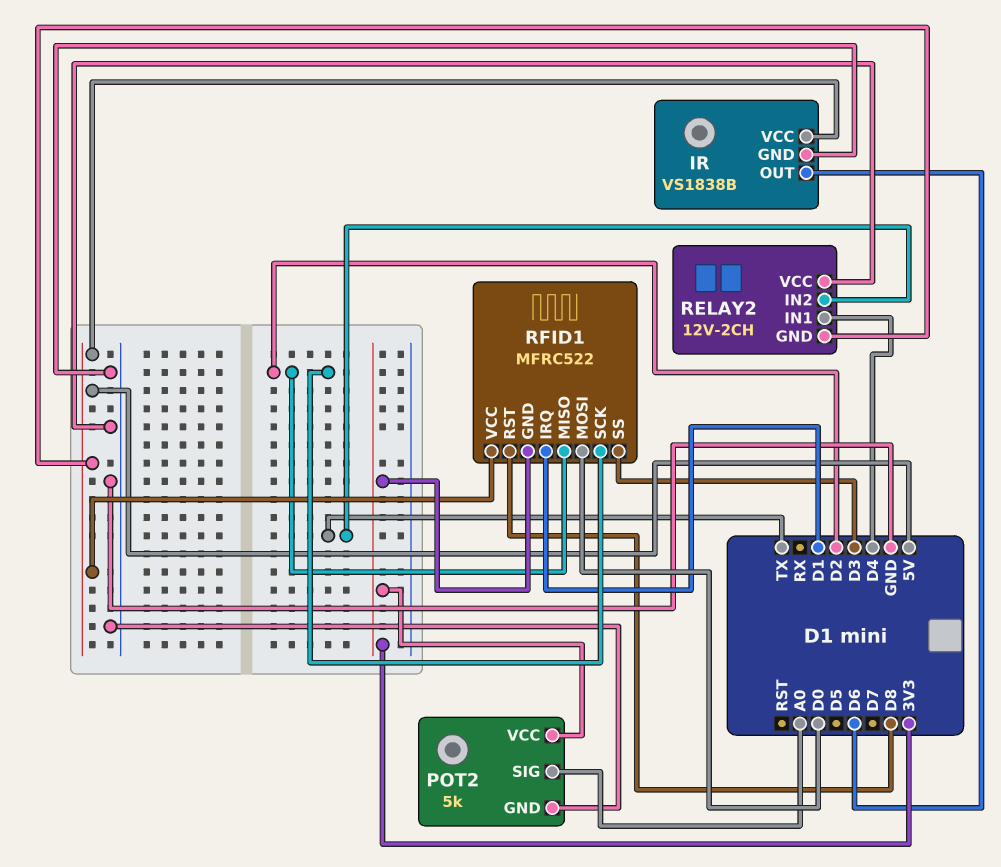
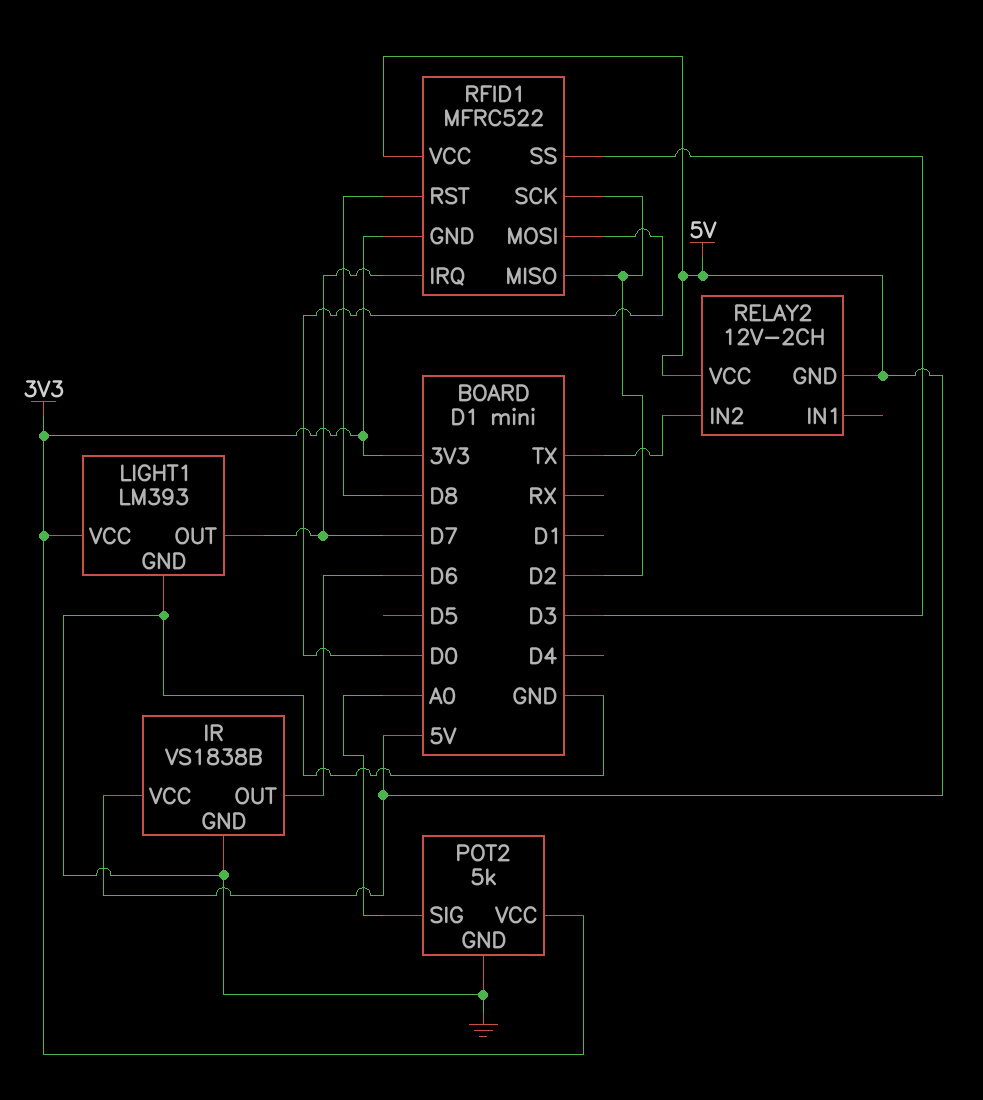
LIGHT1: none -> LM393
LIGHT1 pin GND: none -> GND
LIGHT1 pin OUT: none -> D7
LIGHT1 pin VCC: none -> 3V3
RELAY2 pin IN1: D4 -> none
RELAY2 pin VCC: GND -> 5V
RFID1 pin IRQ: D1 -> D7

